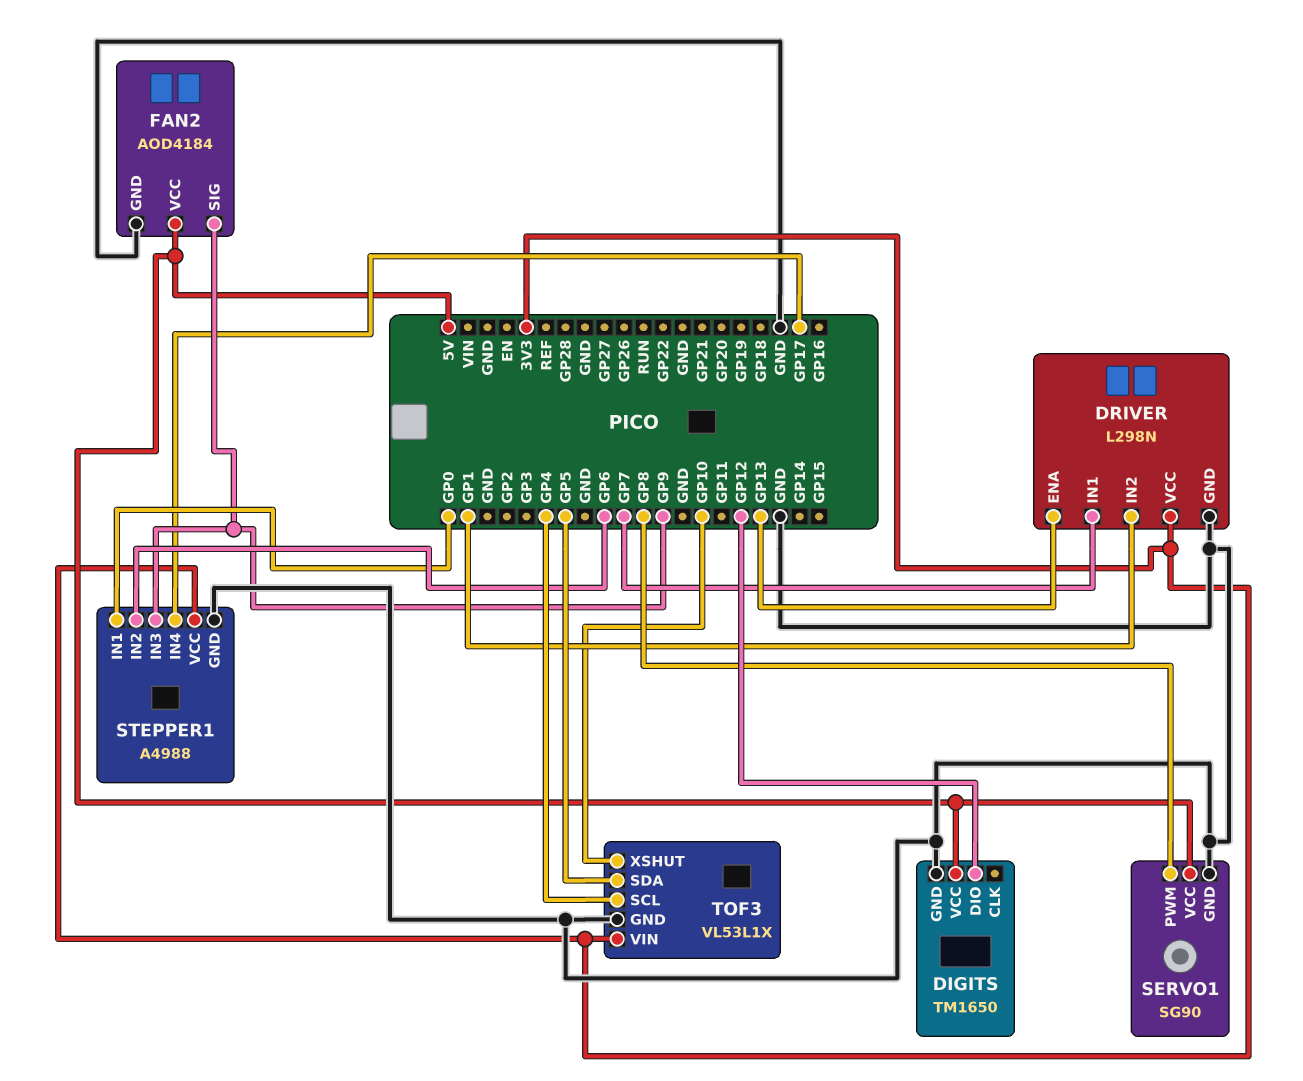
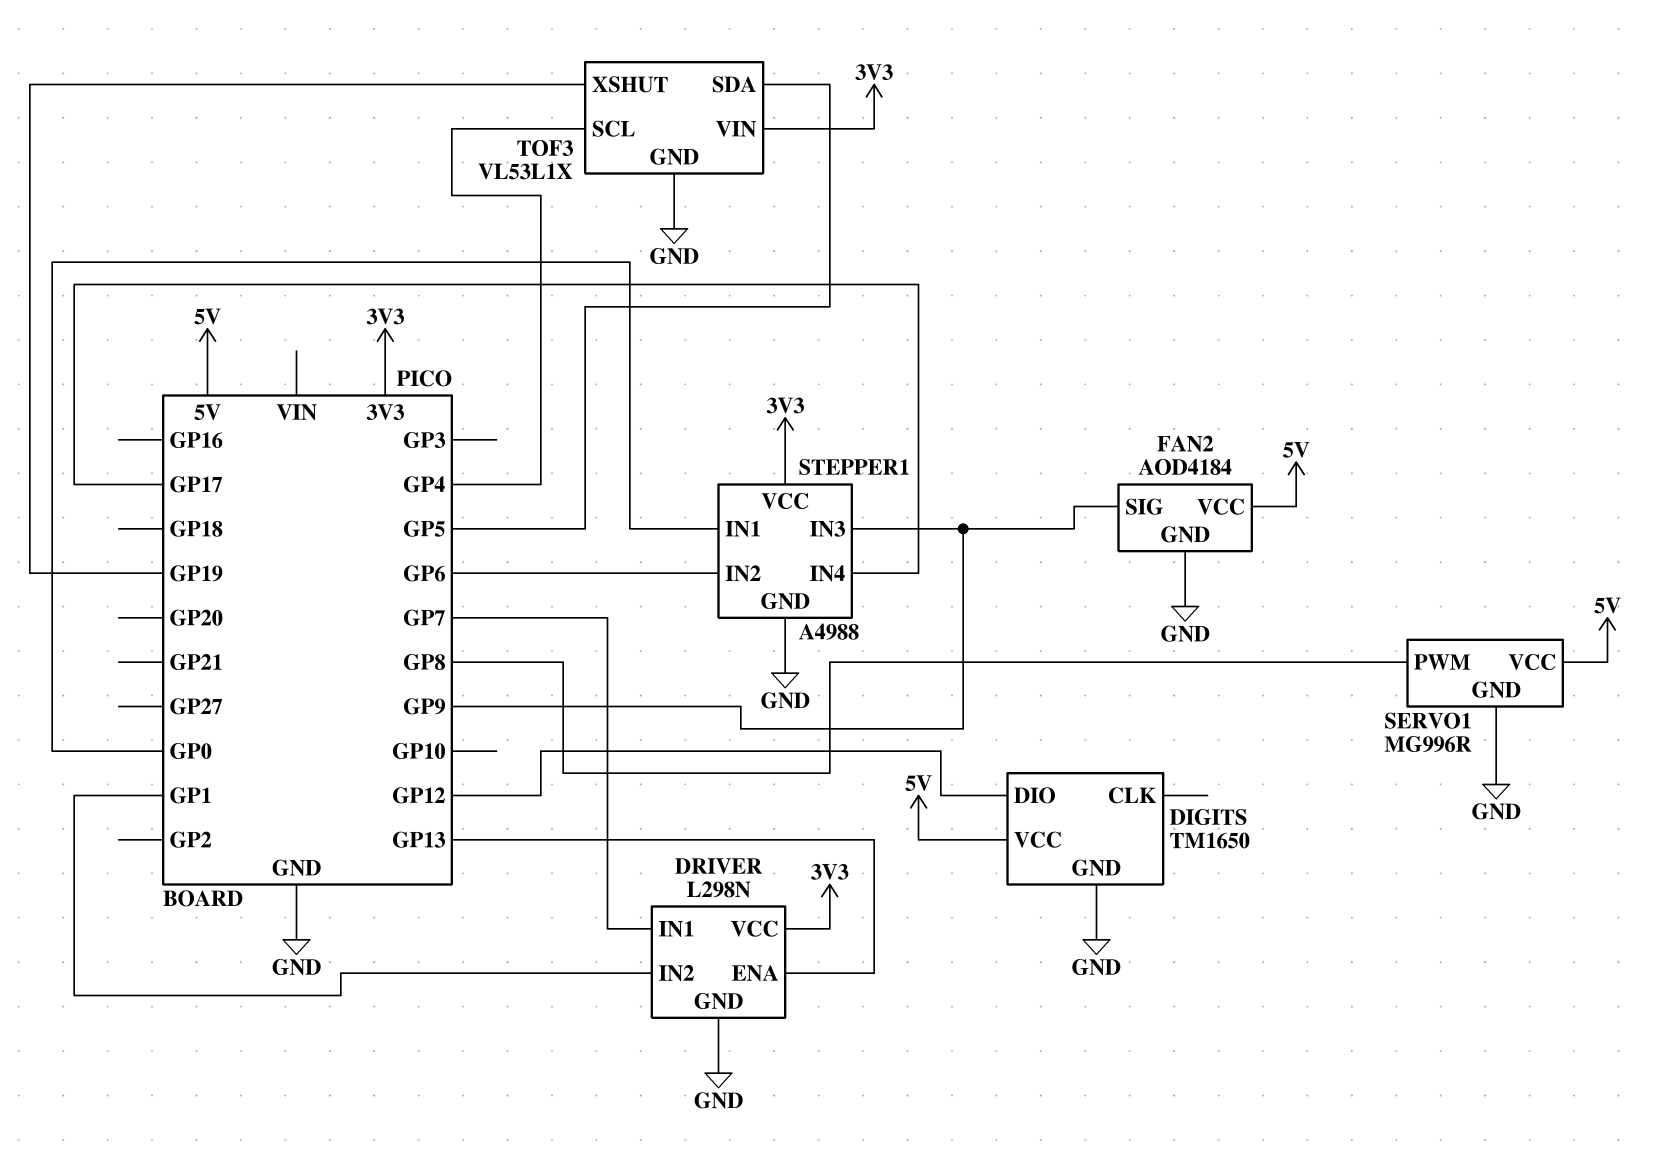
SERVO1: SG90 -> MG996R
TOF3 pin XSHUT: GP10 -> GP19

